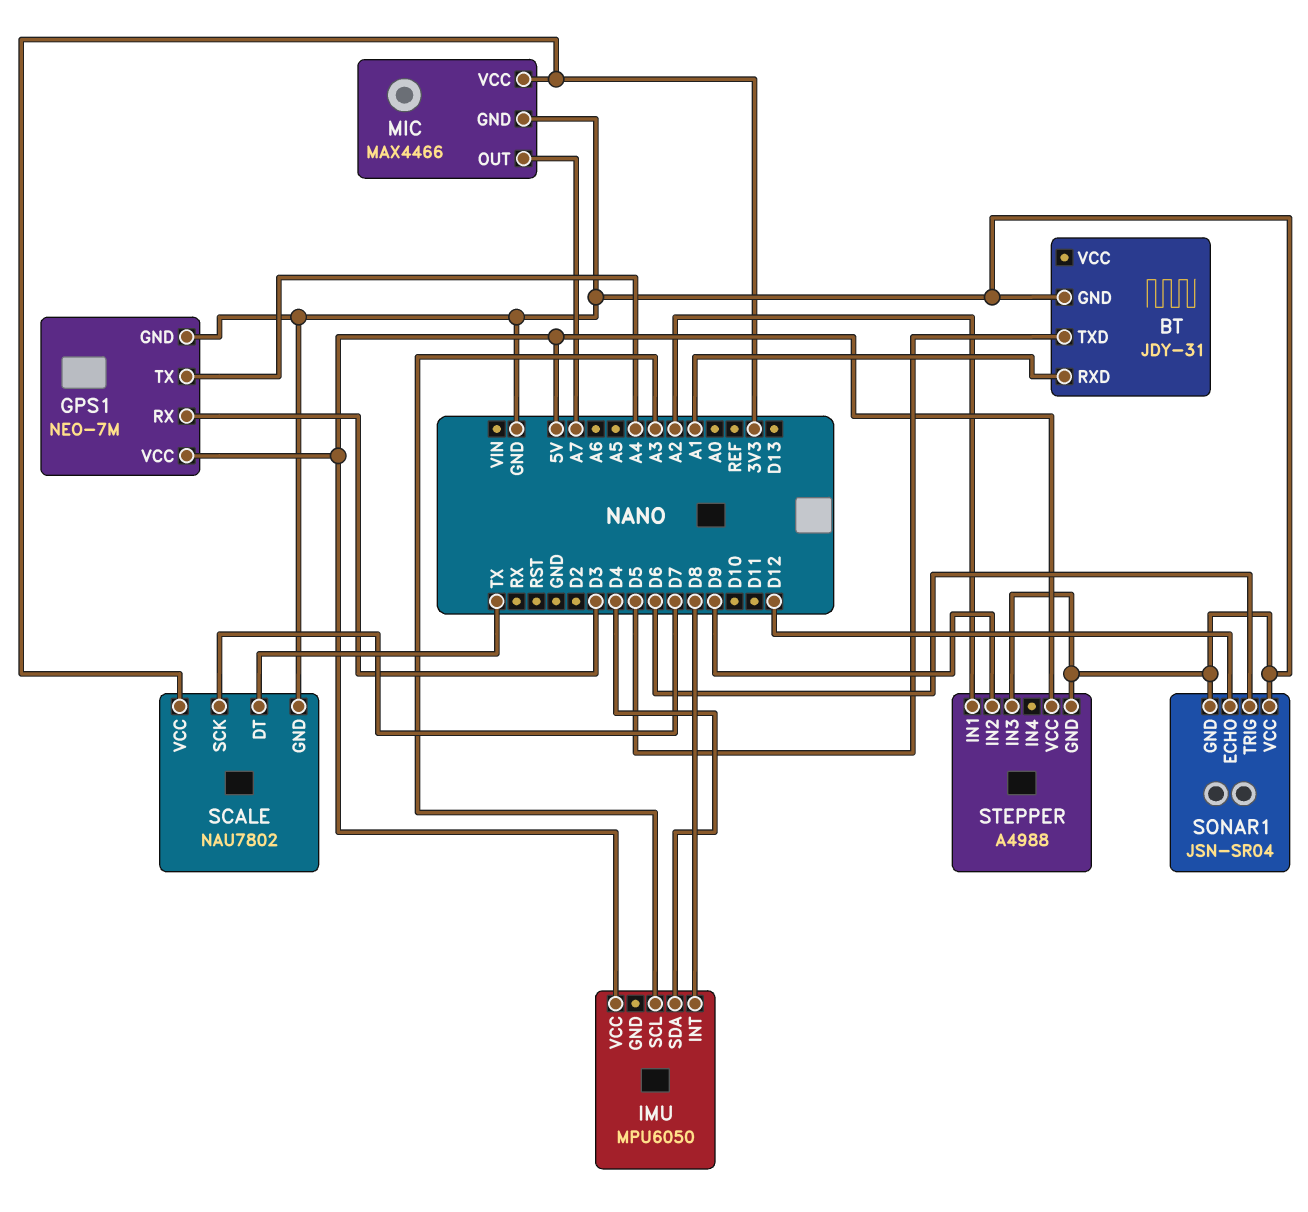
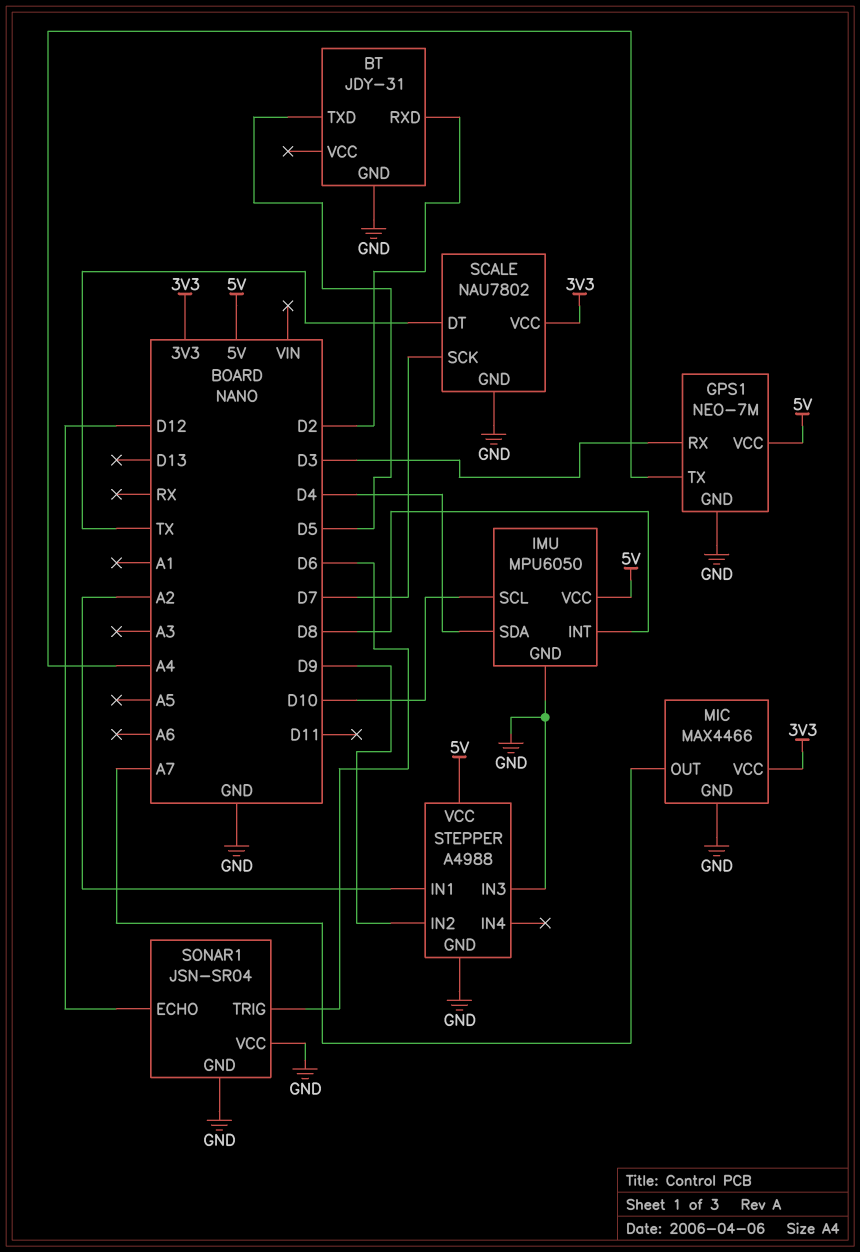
BT pin RXD: A1 -> D2
IMU pin GND: none -> GND
IMU pin SCL: A3 -> D10

